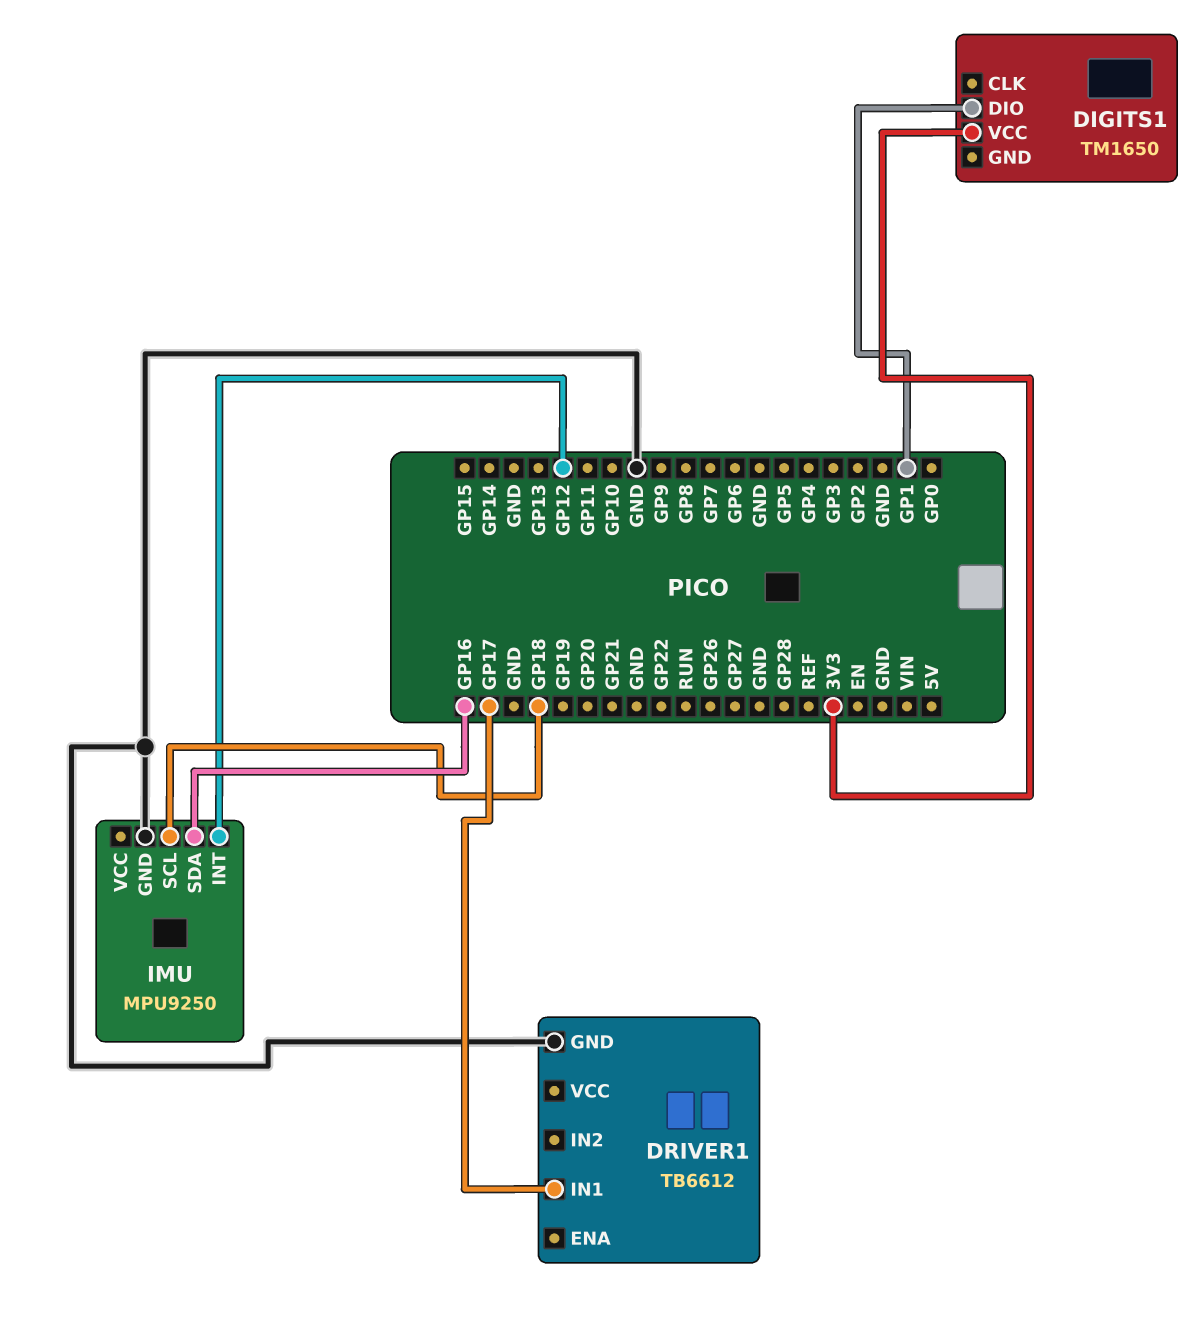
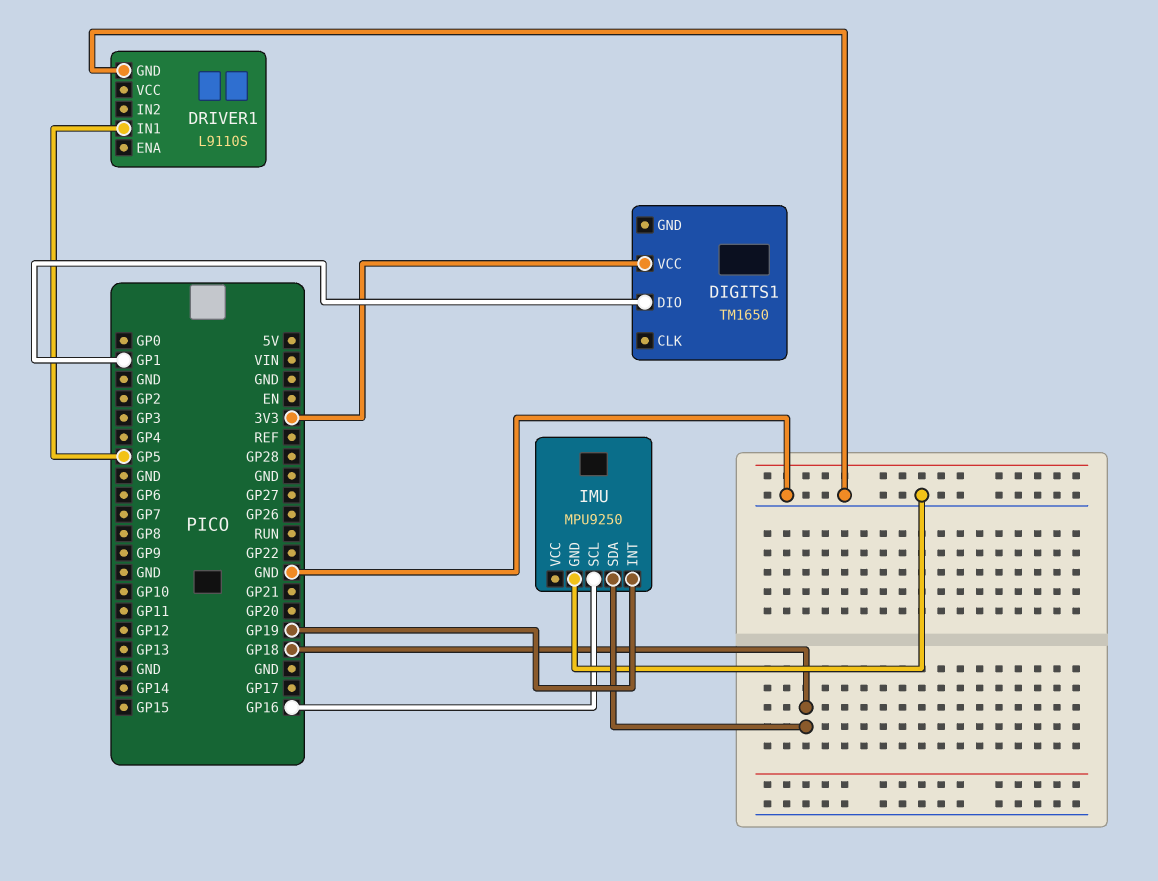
DRIVER1: TB6612 -> L9110S
DRIVER1 pin IN1: GP17 -> GP5
IMU pin INT: GP12 -> GP19
IMU pin SCL: GP18 -> GP16
IMU pin SDA: GP16 -> GP18

